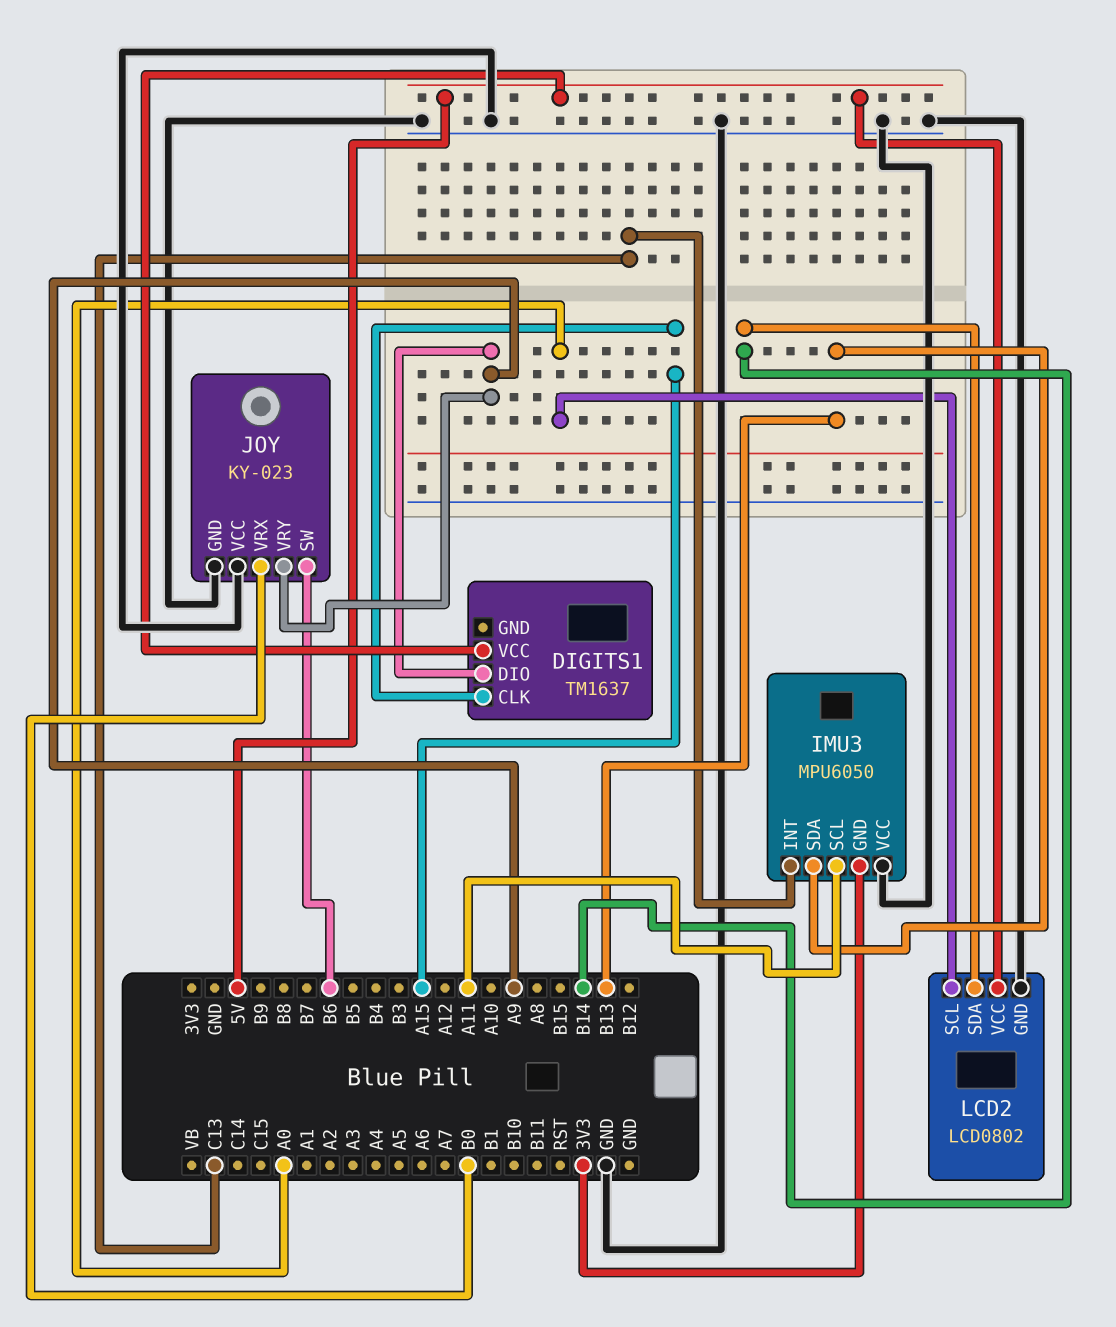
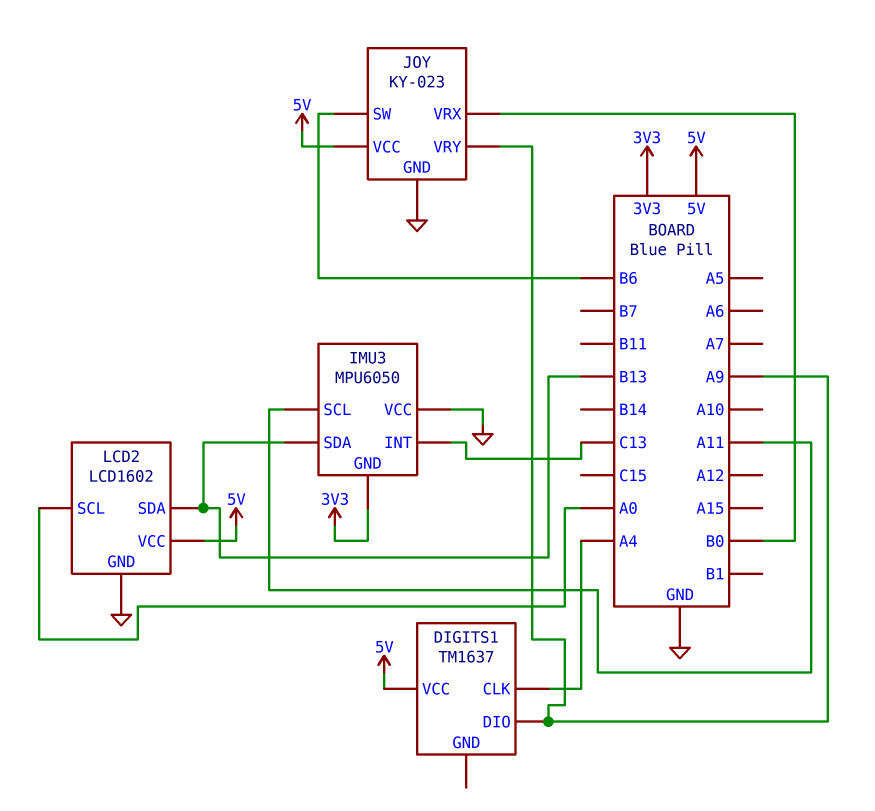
DIGITS1 pin CLK: A15 -> A4
JOY pin VCC: GND -> 5V
LCD2: LCD0802 -> LCD1602
LCD2 pin SDA: B14 -> B13

